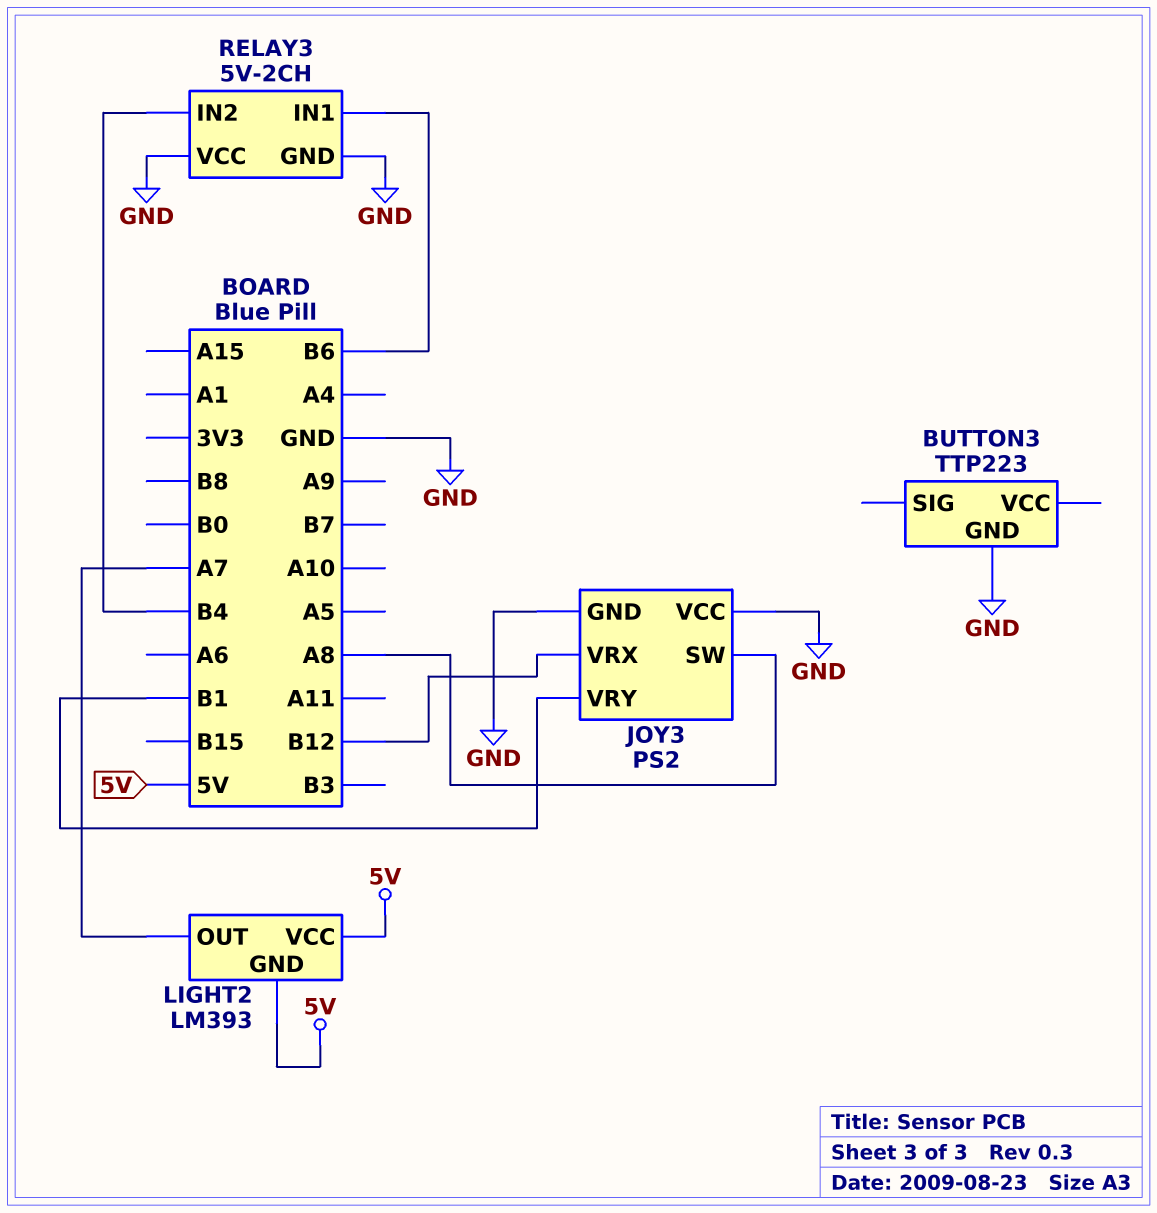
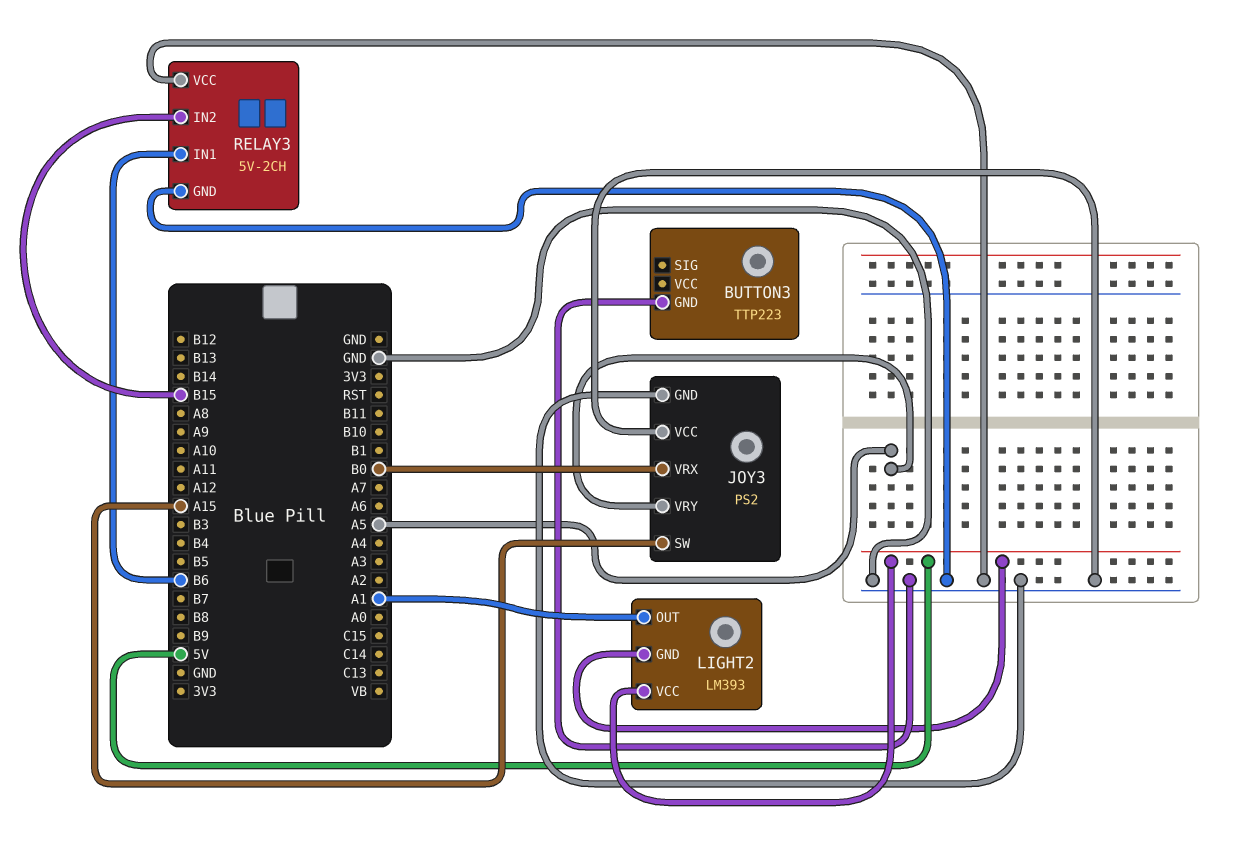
JOY3 pin SW: A8 -> A15
JOY3 pin VRX: B12 -> B0
JOY3 pin VRY: B1 -> A5
LIGHT2 pin OUT: A7 -> A1
RELAY3 pin IN2: B4 -> B15

